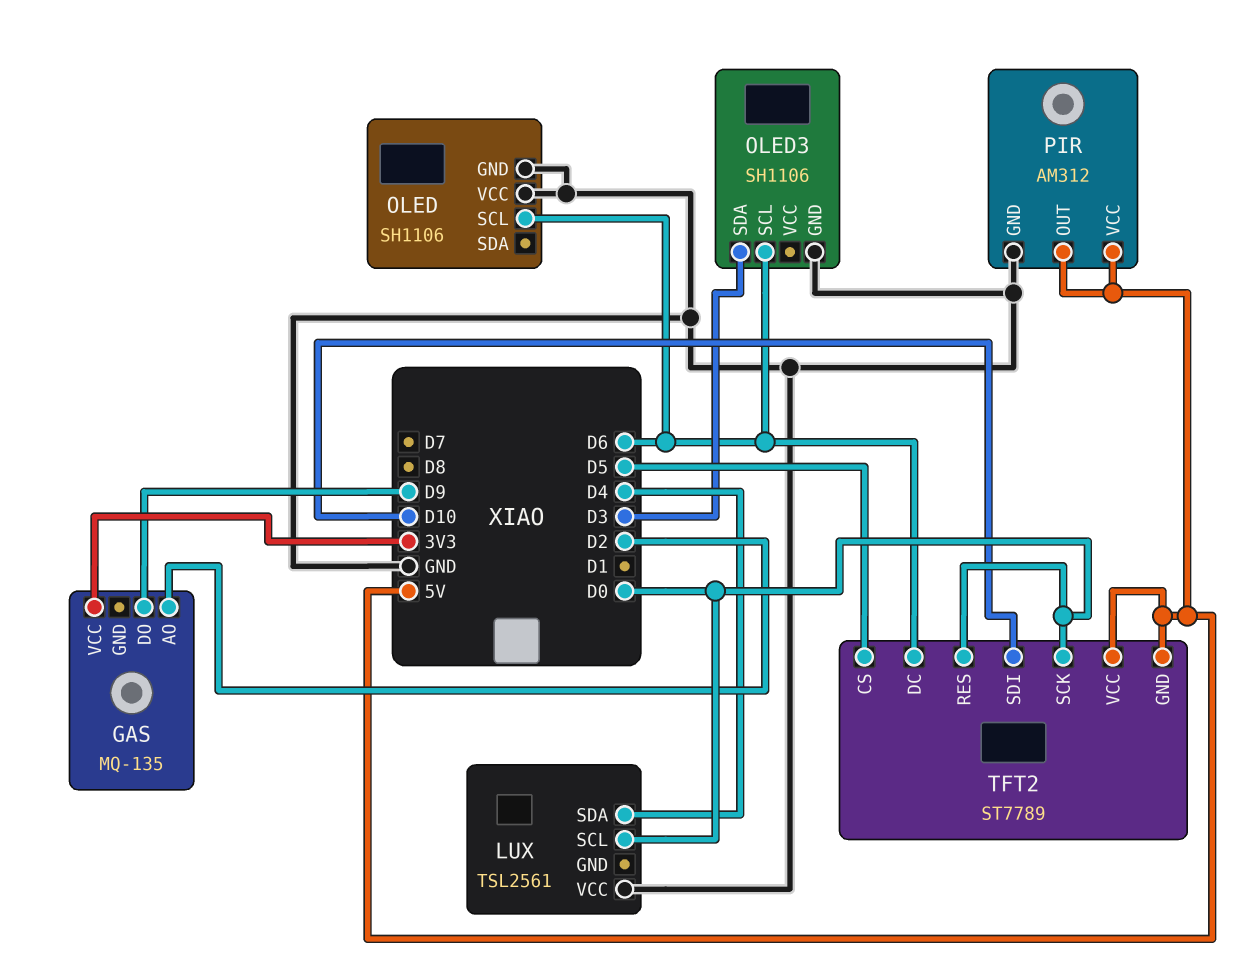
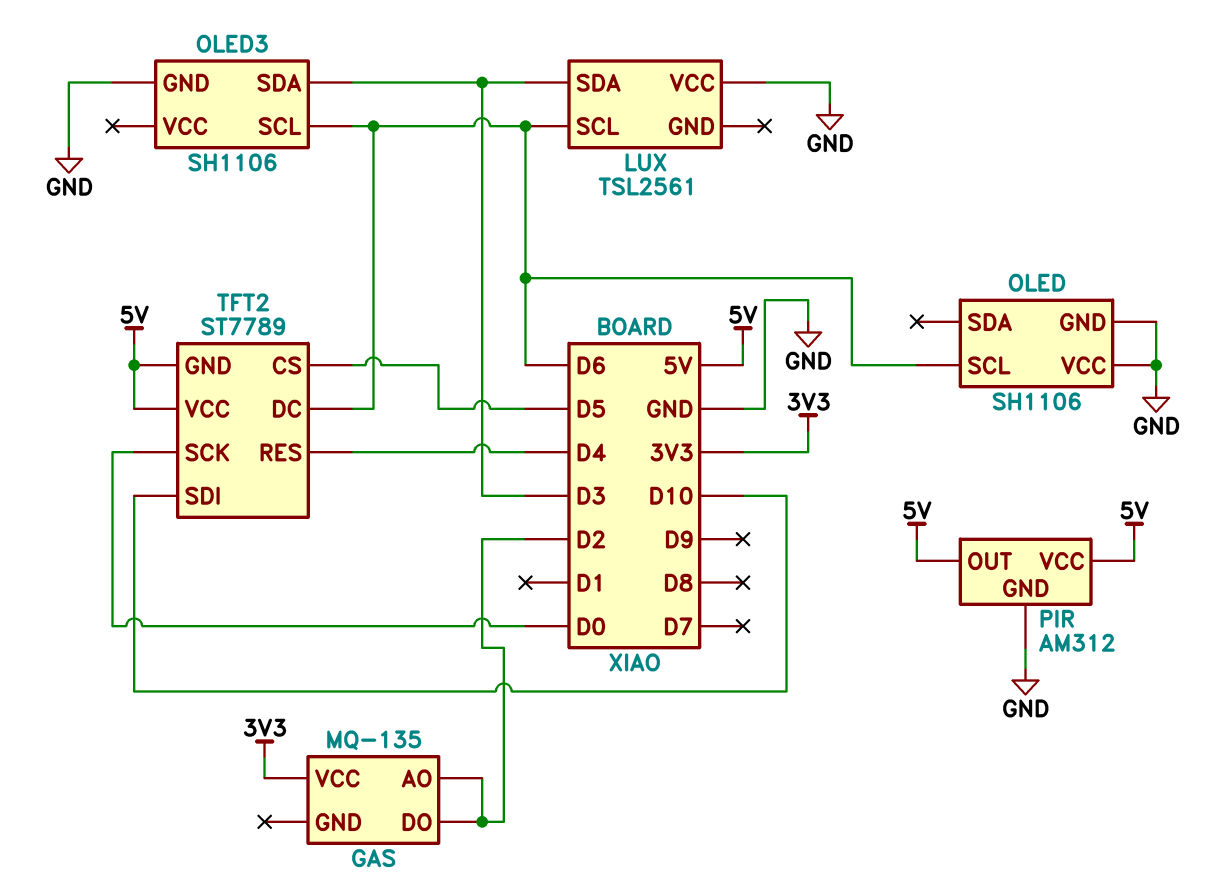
GAS pin DO: D9 -> D2
LUX pin SCL: D0 -> D6
LUX pin SDA: D4 -> D3
TFT2 pin RES: D0 -> D4

